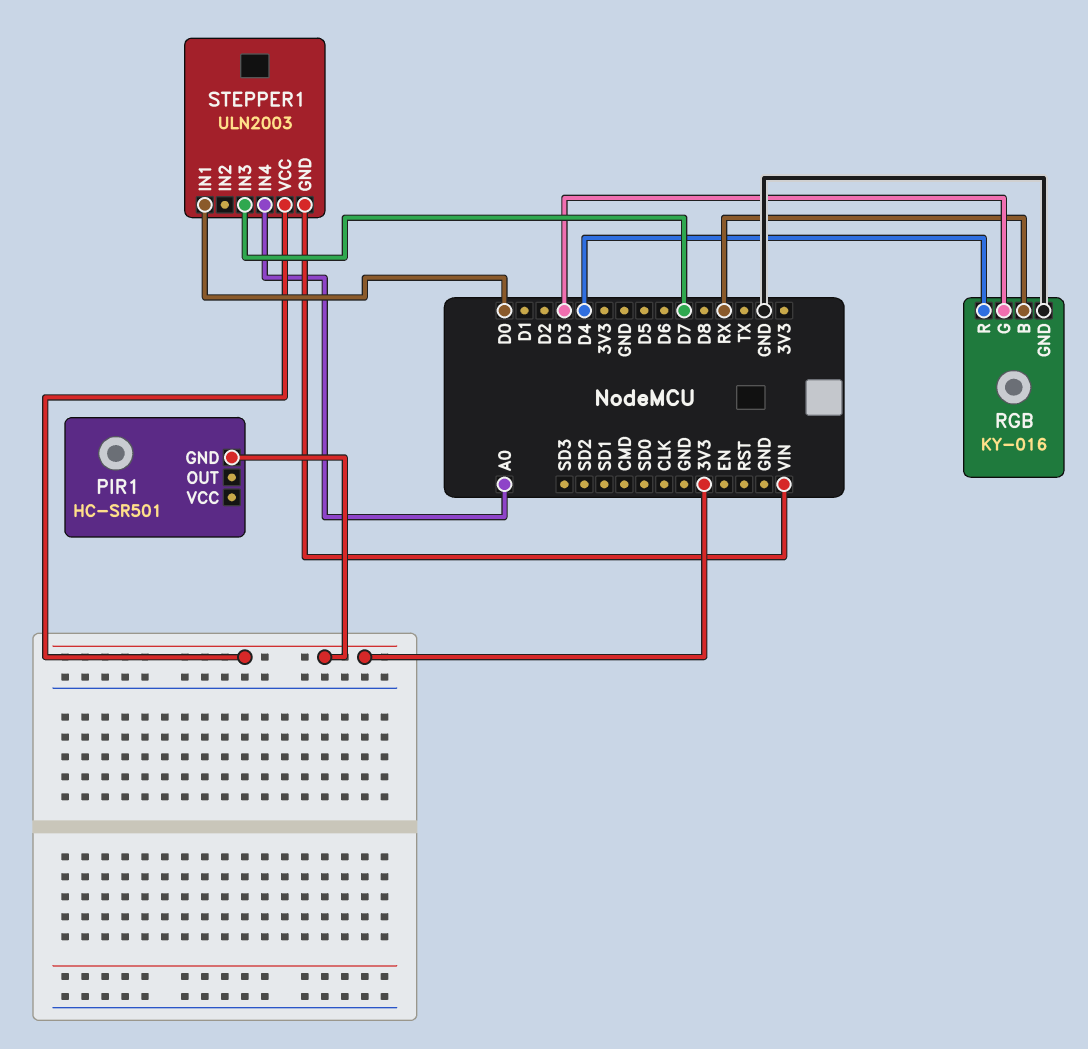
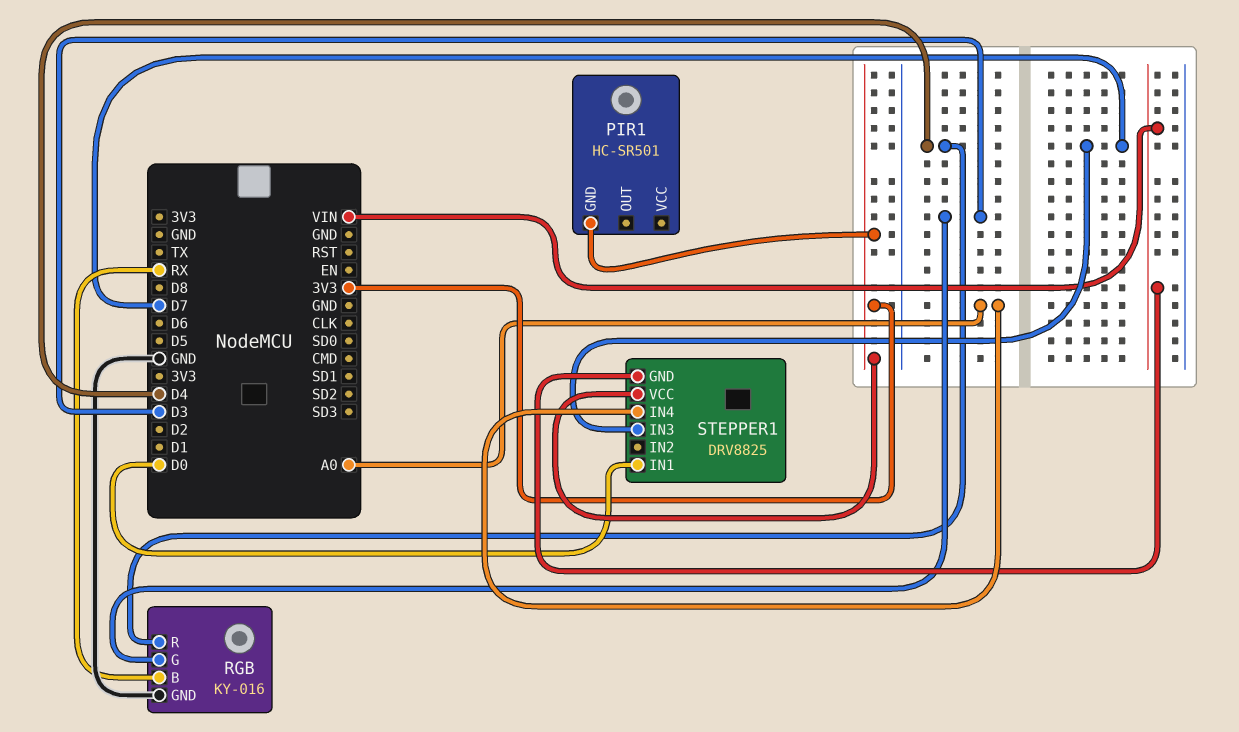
STEPPER1: ULN2003 -> DRV8825

